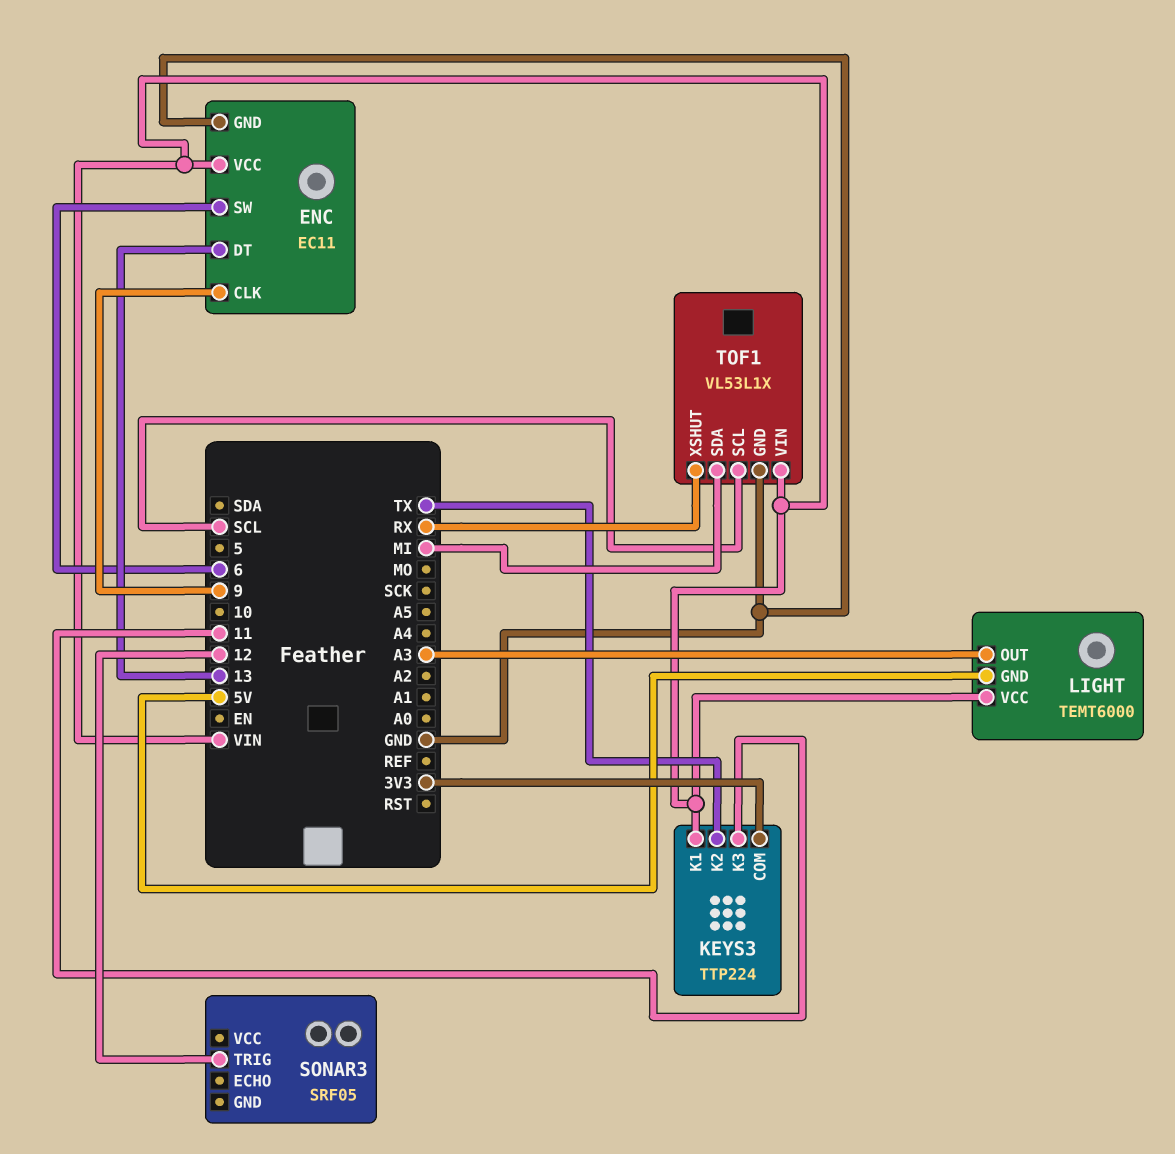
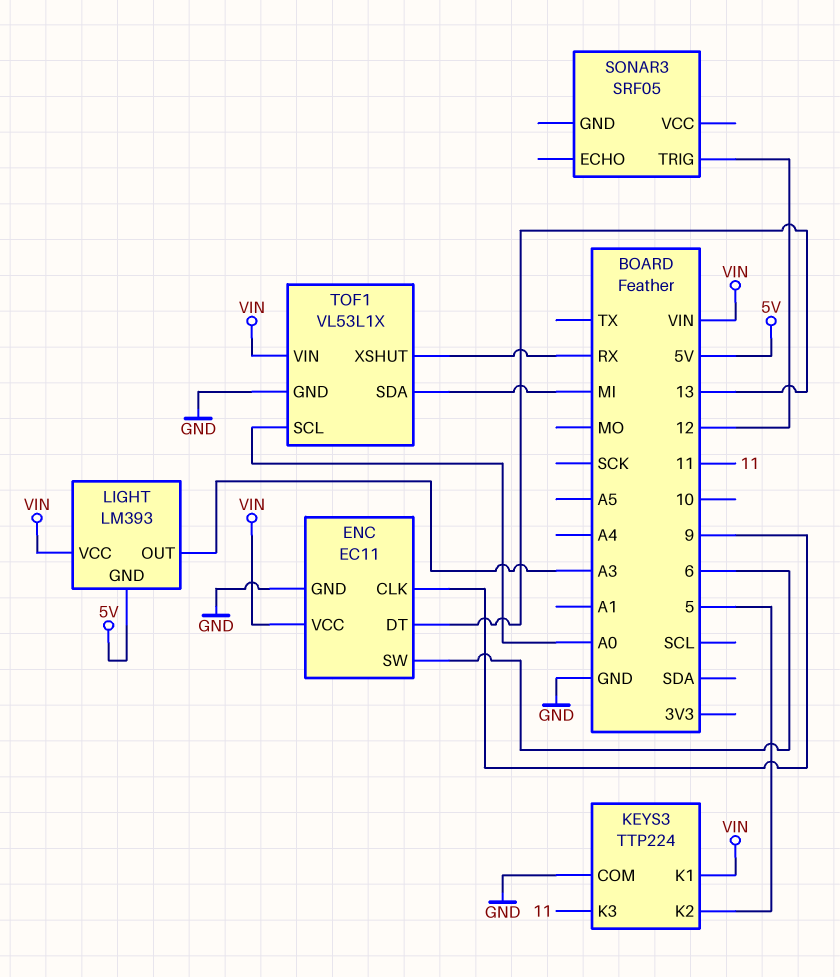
KEYS3 pin COM: 3V3 -> GND
KEYS3 pin K2: TX -> 5
LIGHT: TEMT6000 -> LM393
TOF1 pin SCL: SCL -> A0

